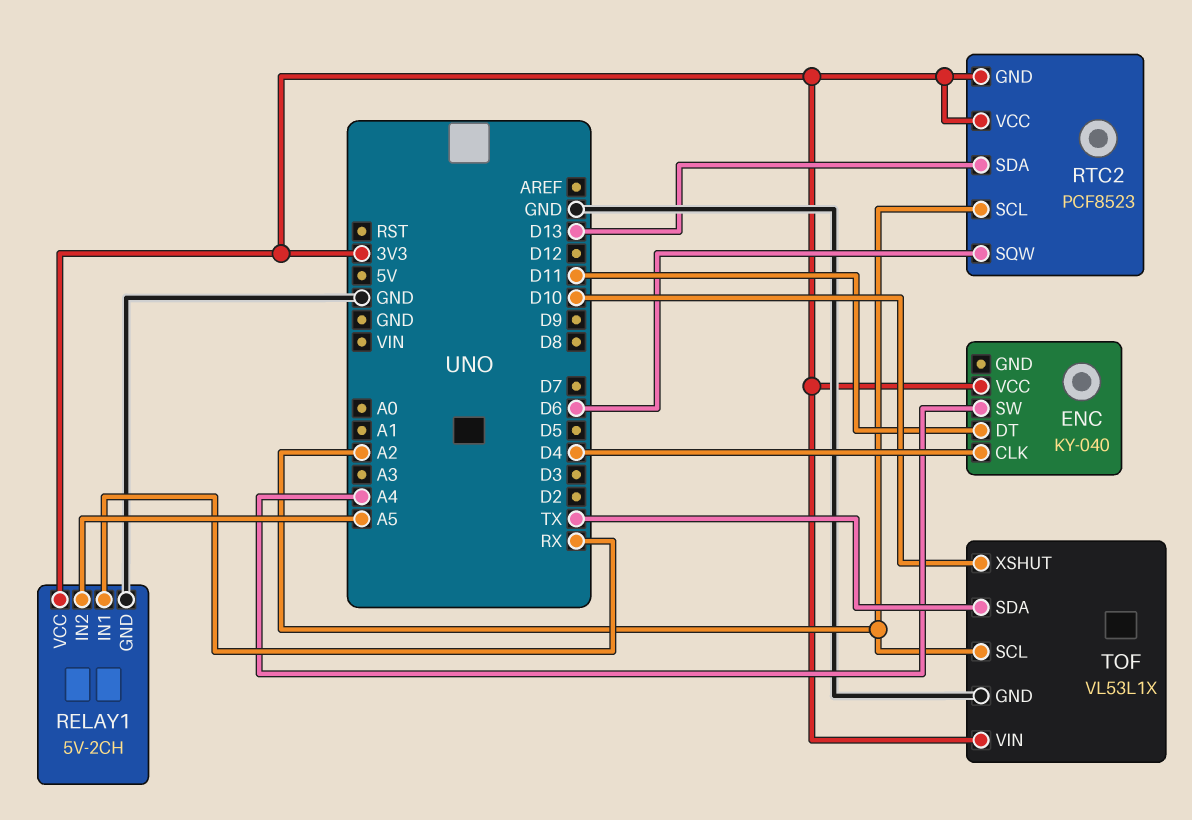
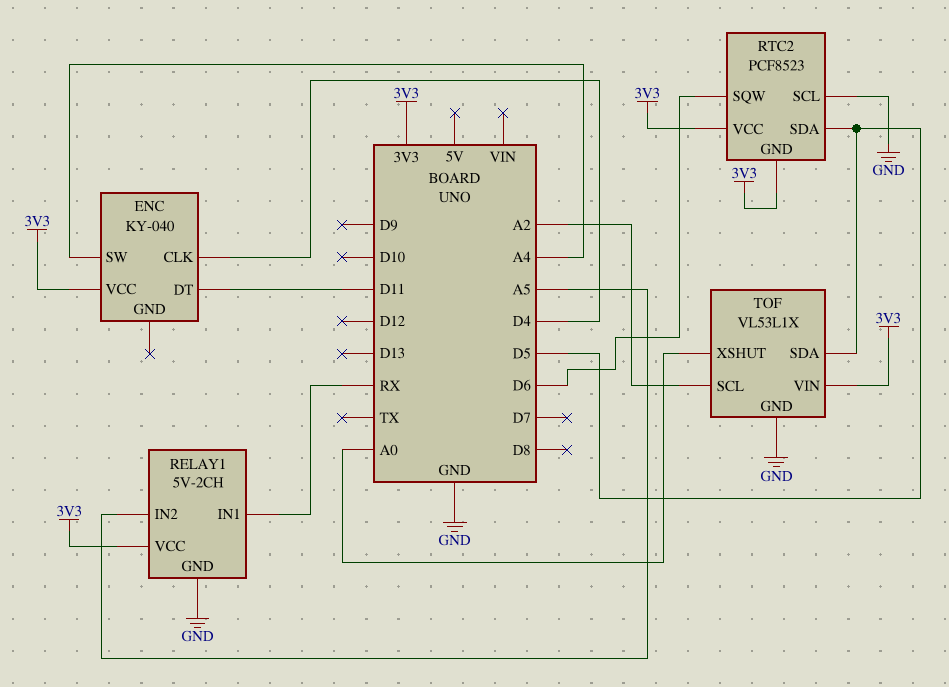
RTC2 pin SCL: A2 -> GND
RTC2 pin SDA: D13 -> D5
TOF pin SDA: TX -> D5
TOF pin XSHUT: D10 -> A0

